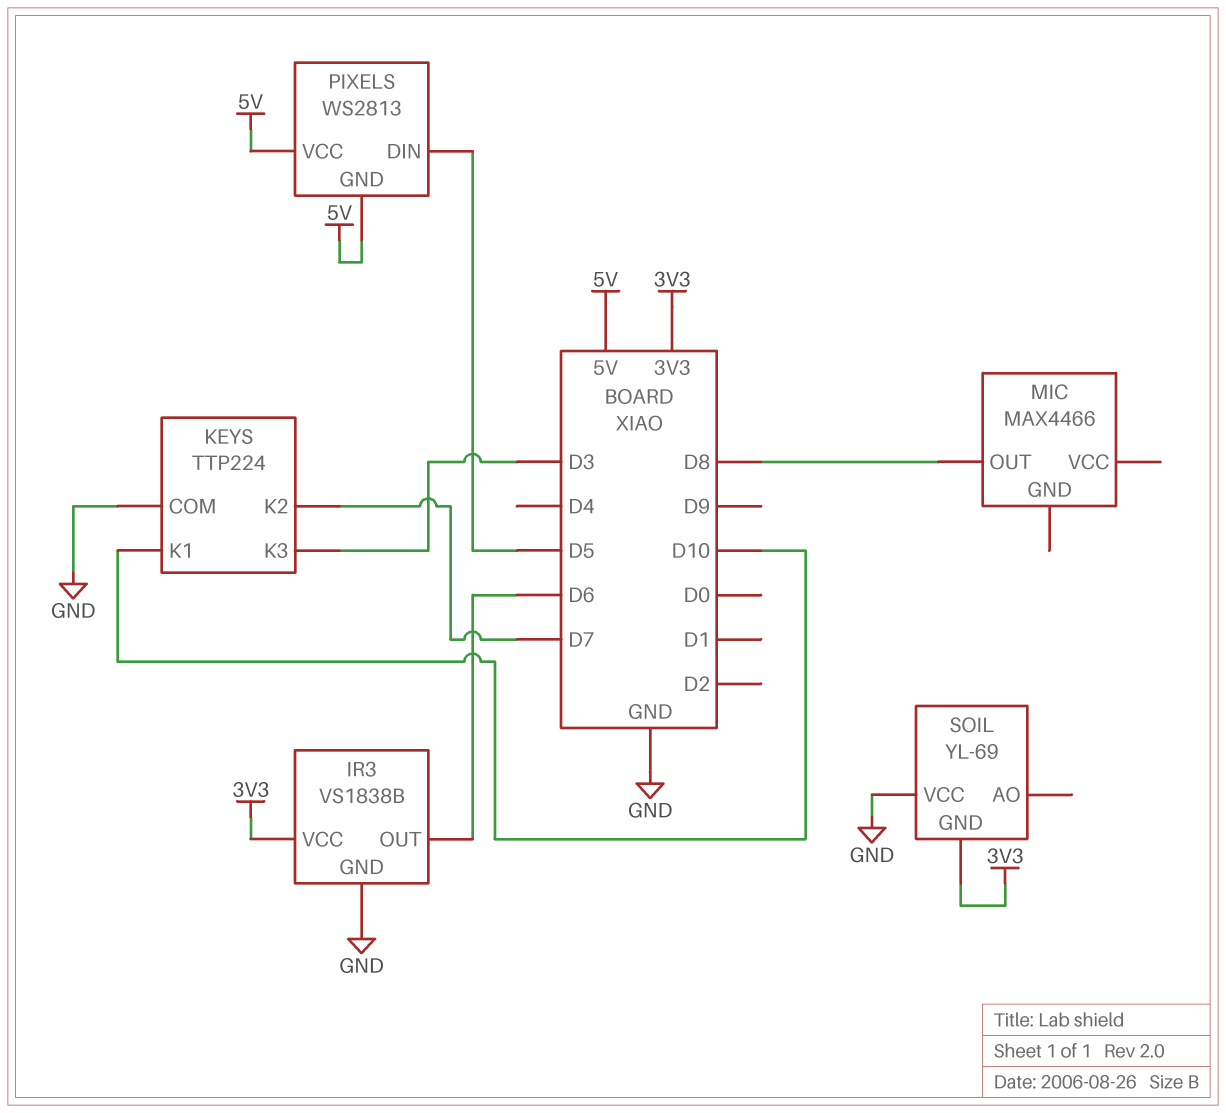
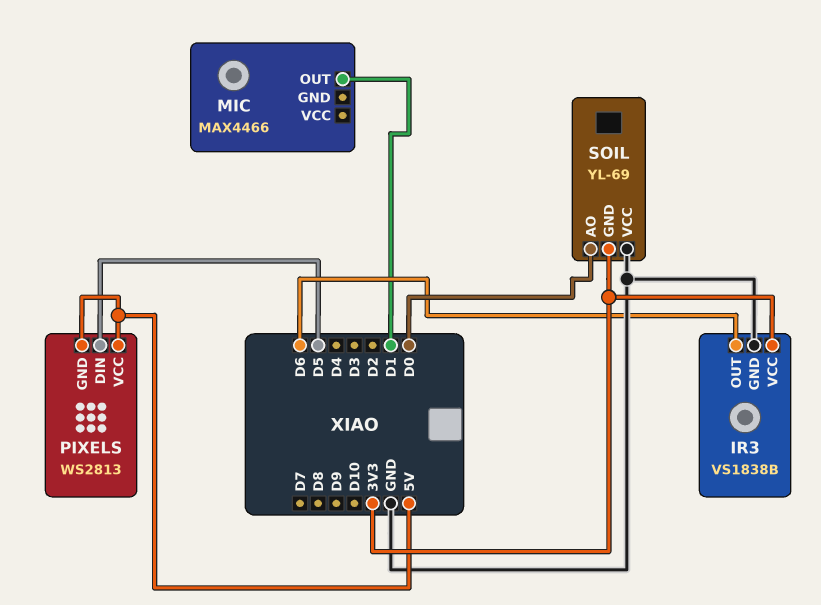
KEYS: TTP224 -> none
KEYS pin COM: GND -> none
KEYS pin K1: D10 -> none
KEYS pin K2: D7 -> none
KEYS pin K3: D3 -> none
MIC pin OUT: D8 -> D1
SOIL pin AO: none -> D0

